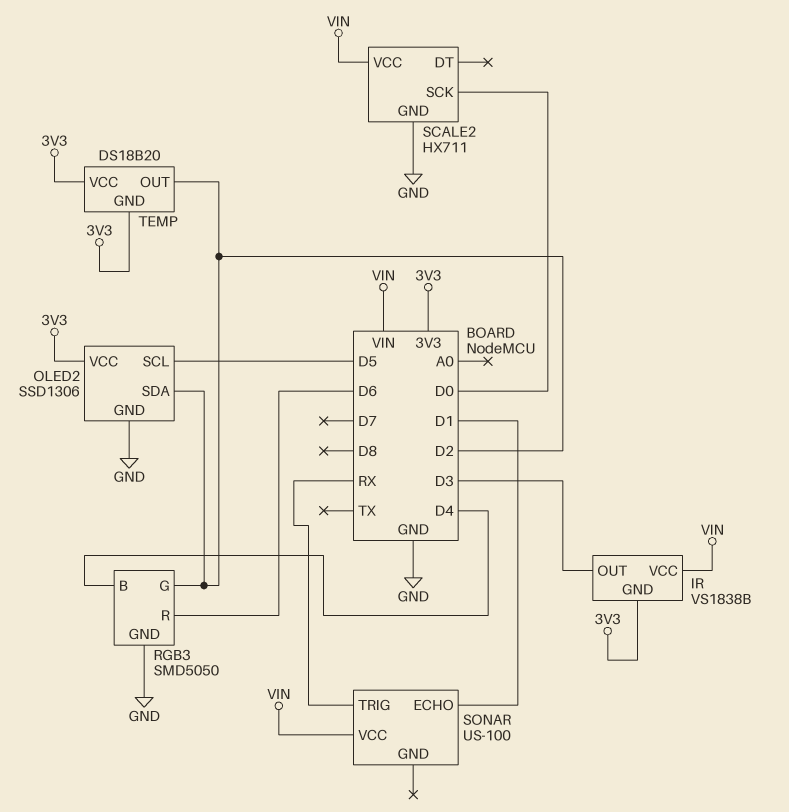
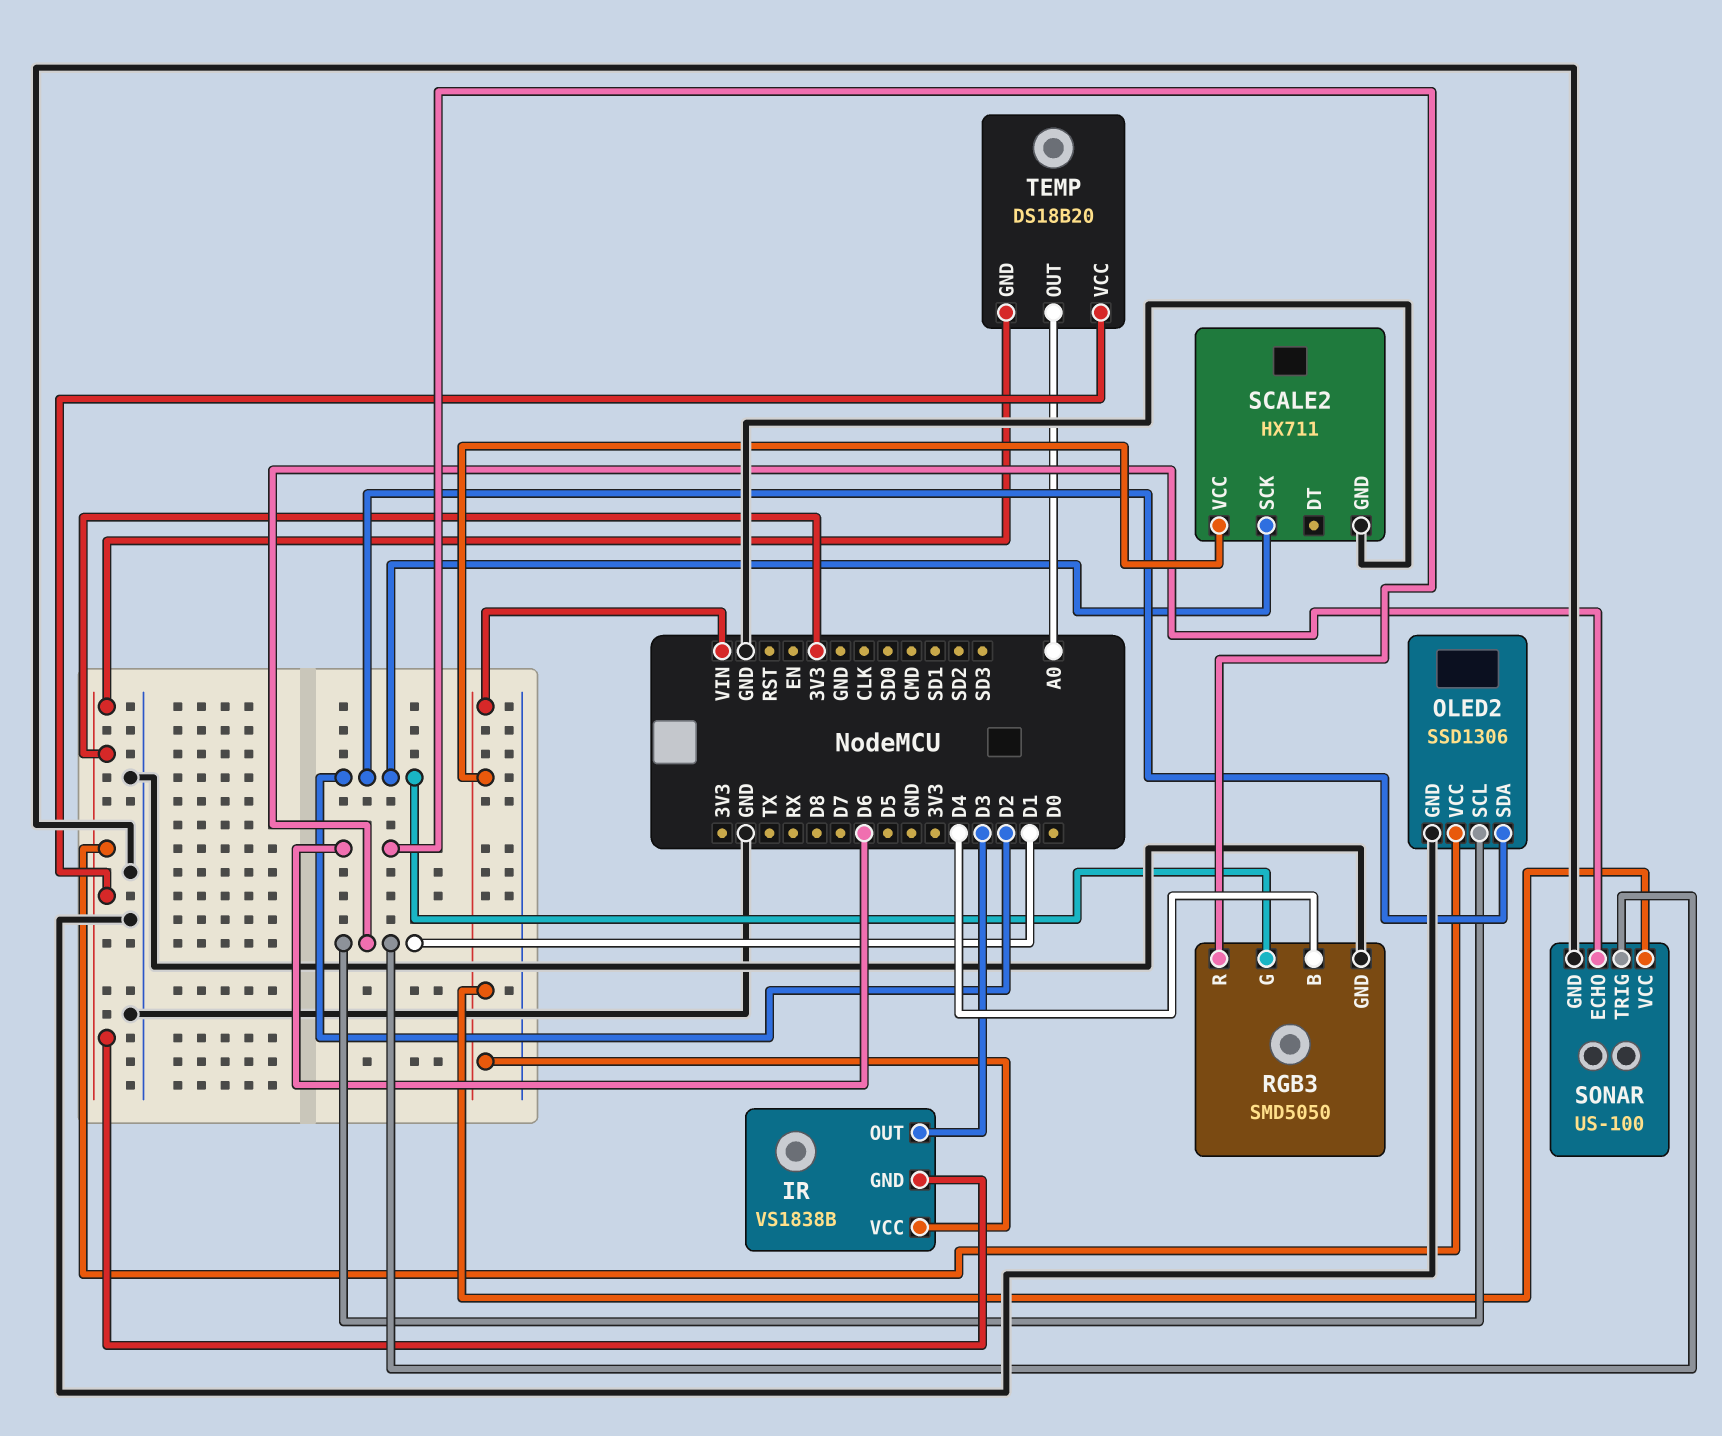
OLED2 pin SCL: D5 -> D1
SCALE2 pin SCK: D0 -> D2
SONAR pin GND: none -> GND
SONAR pin TRIG: RX -> D1
TEMP pin OUT: D2 -> A0

